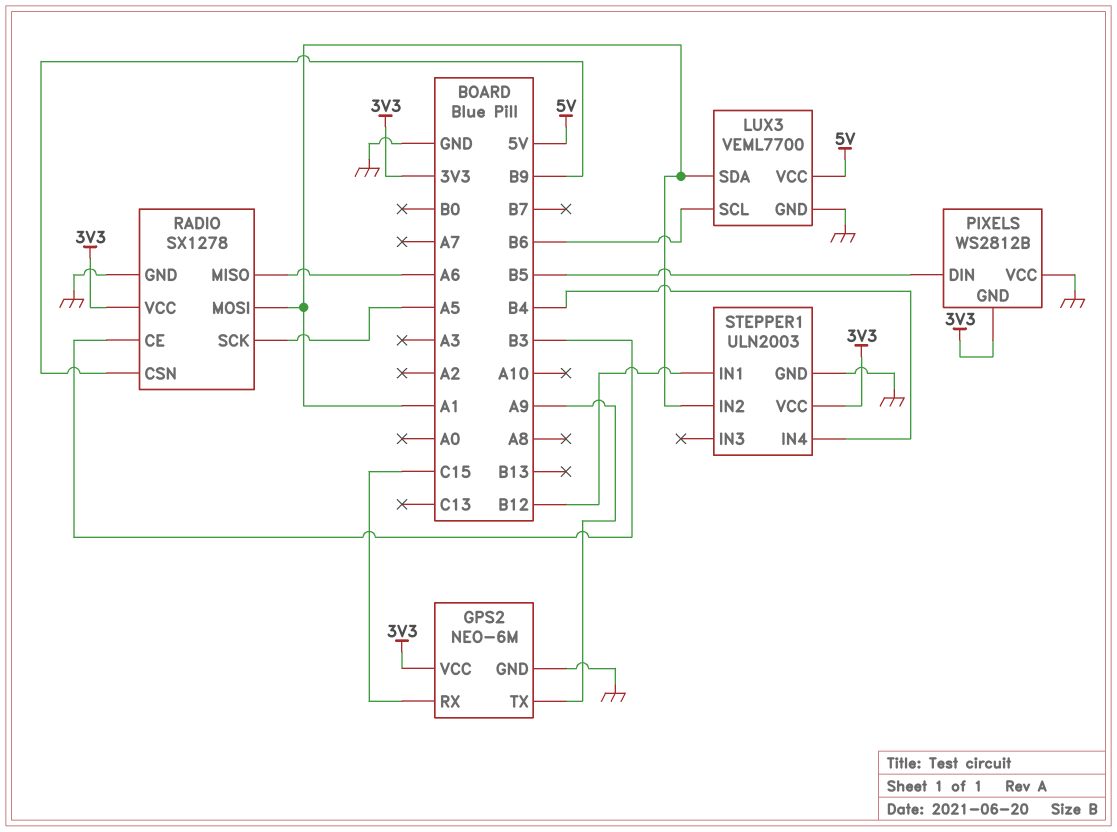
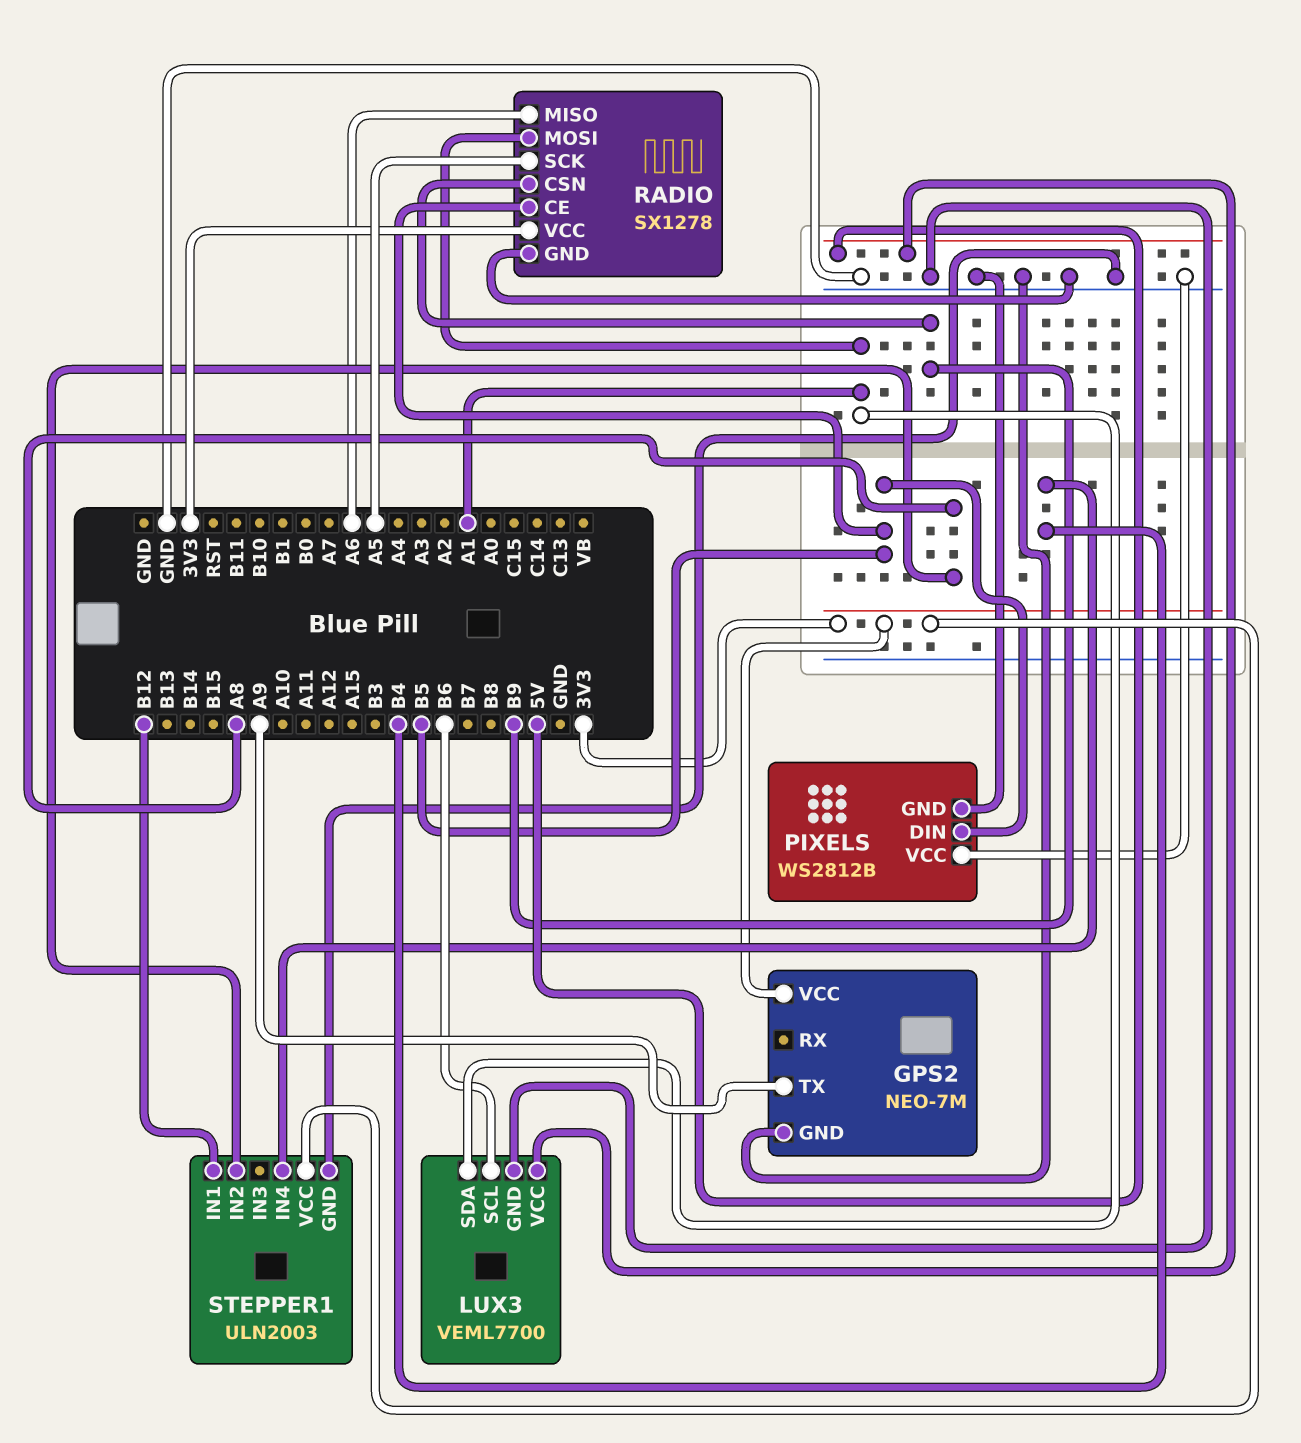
GPS2: NEO-6M -> NEO-7M
GPS2 pin RX: C15 -> none
PIXELS pin GND: 3V3 -> GND
RADIO pin CE: B3 -> B5
STEPPER1 pin IN2: A1 -> A8

